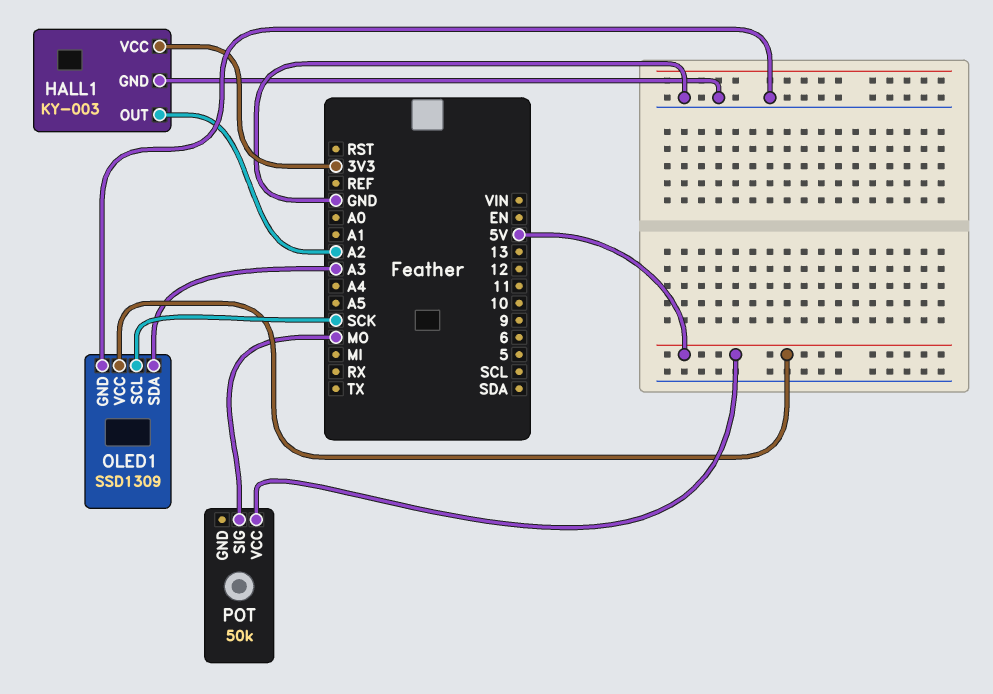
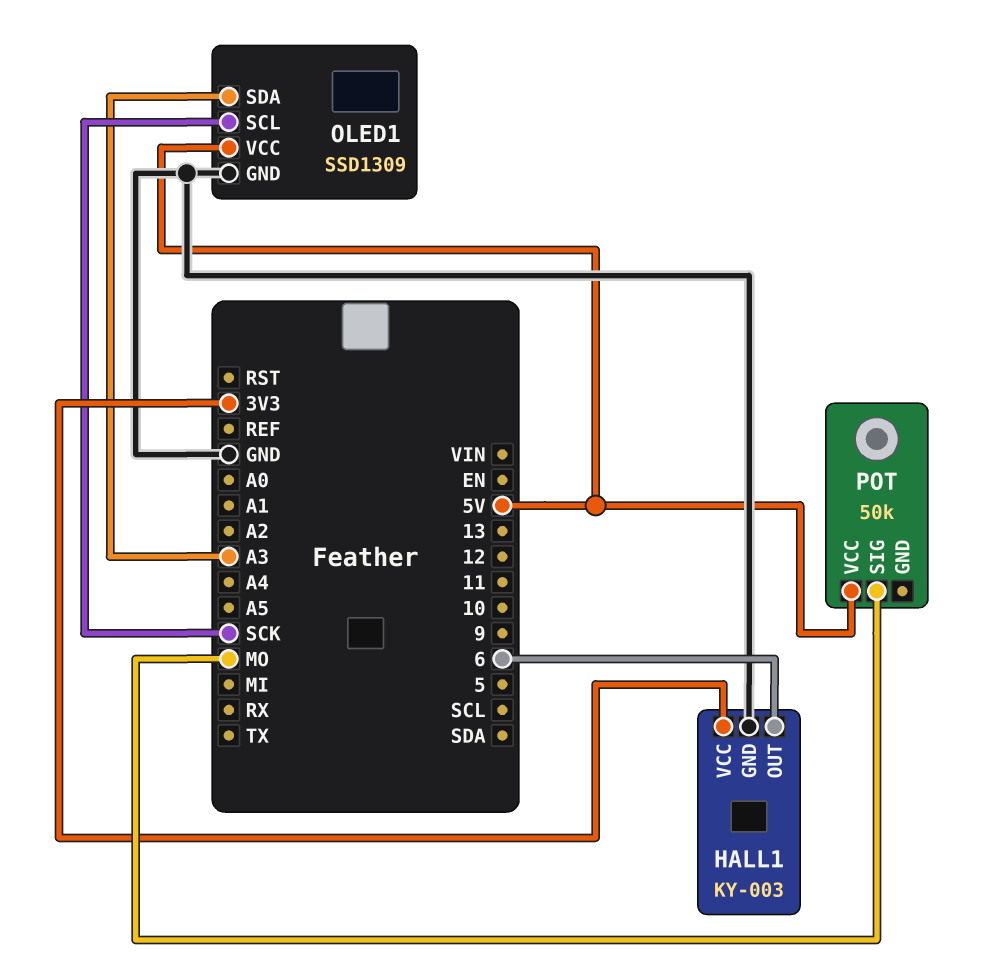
HALL1 pin OUT: A2 -> 6

